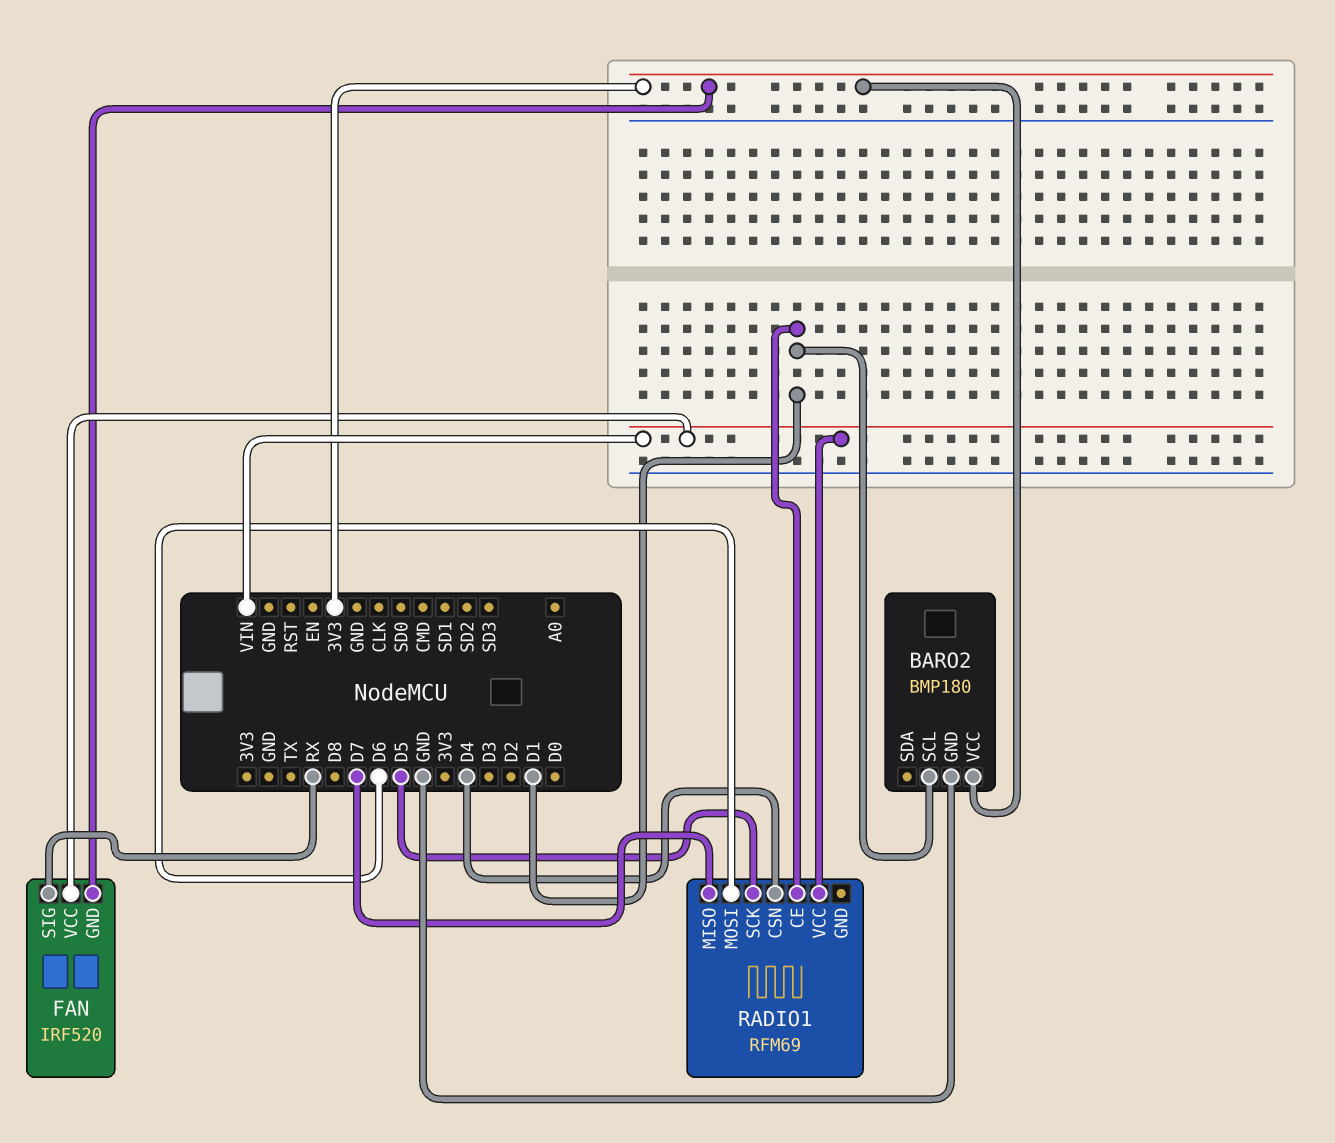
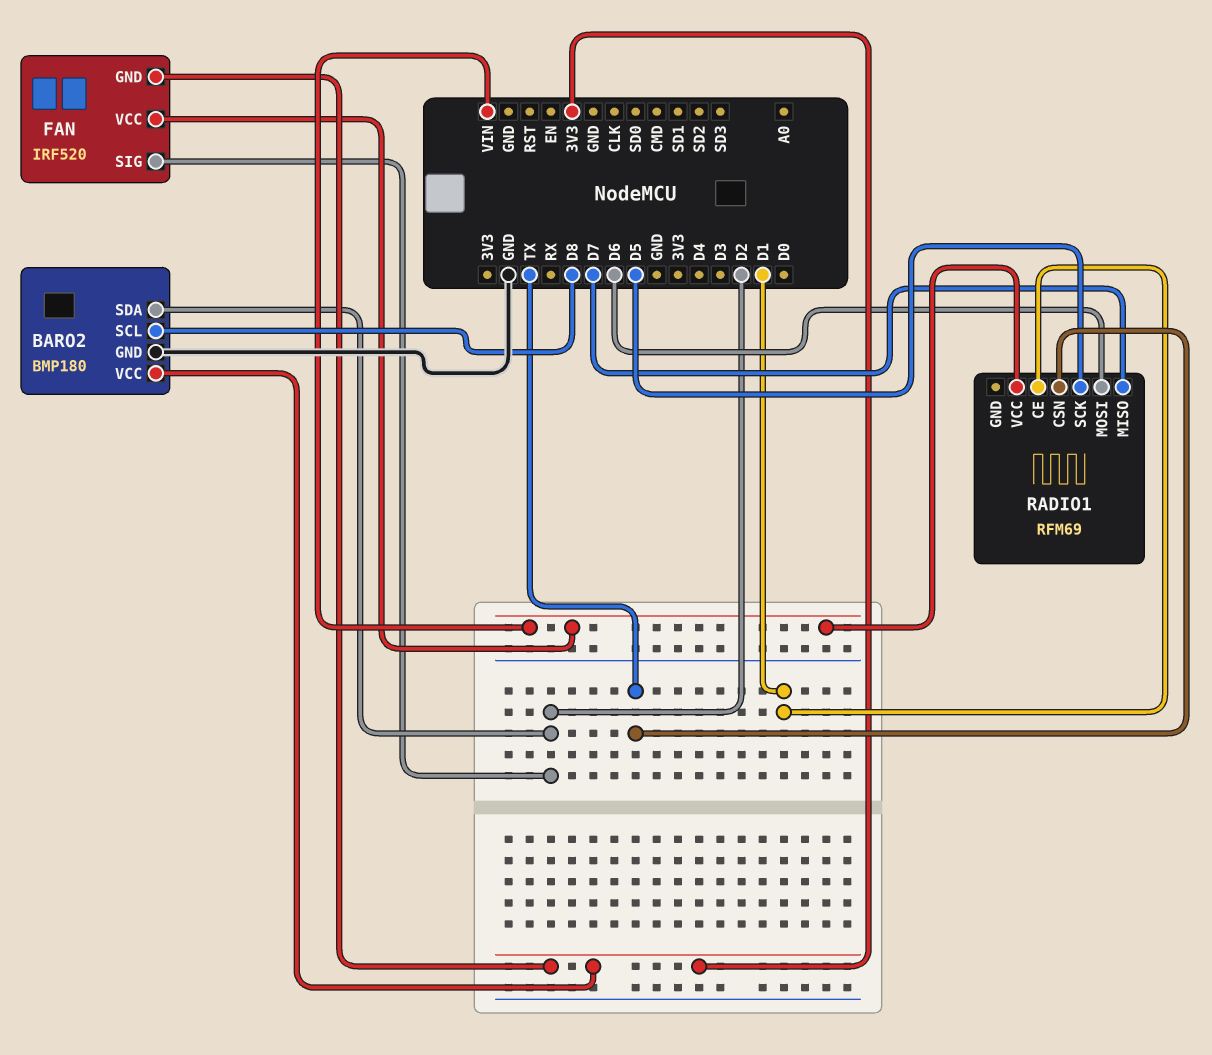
BARO2 pin SCL: D1 -> D8
BARO2 pin SDA: none -> D2
FAN pin SIG: RX -> D2
RADIO1 pin CSN: D4 -> TX

